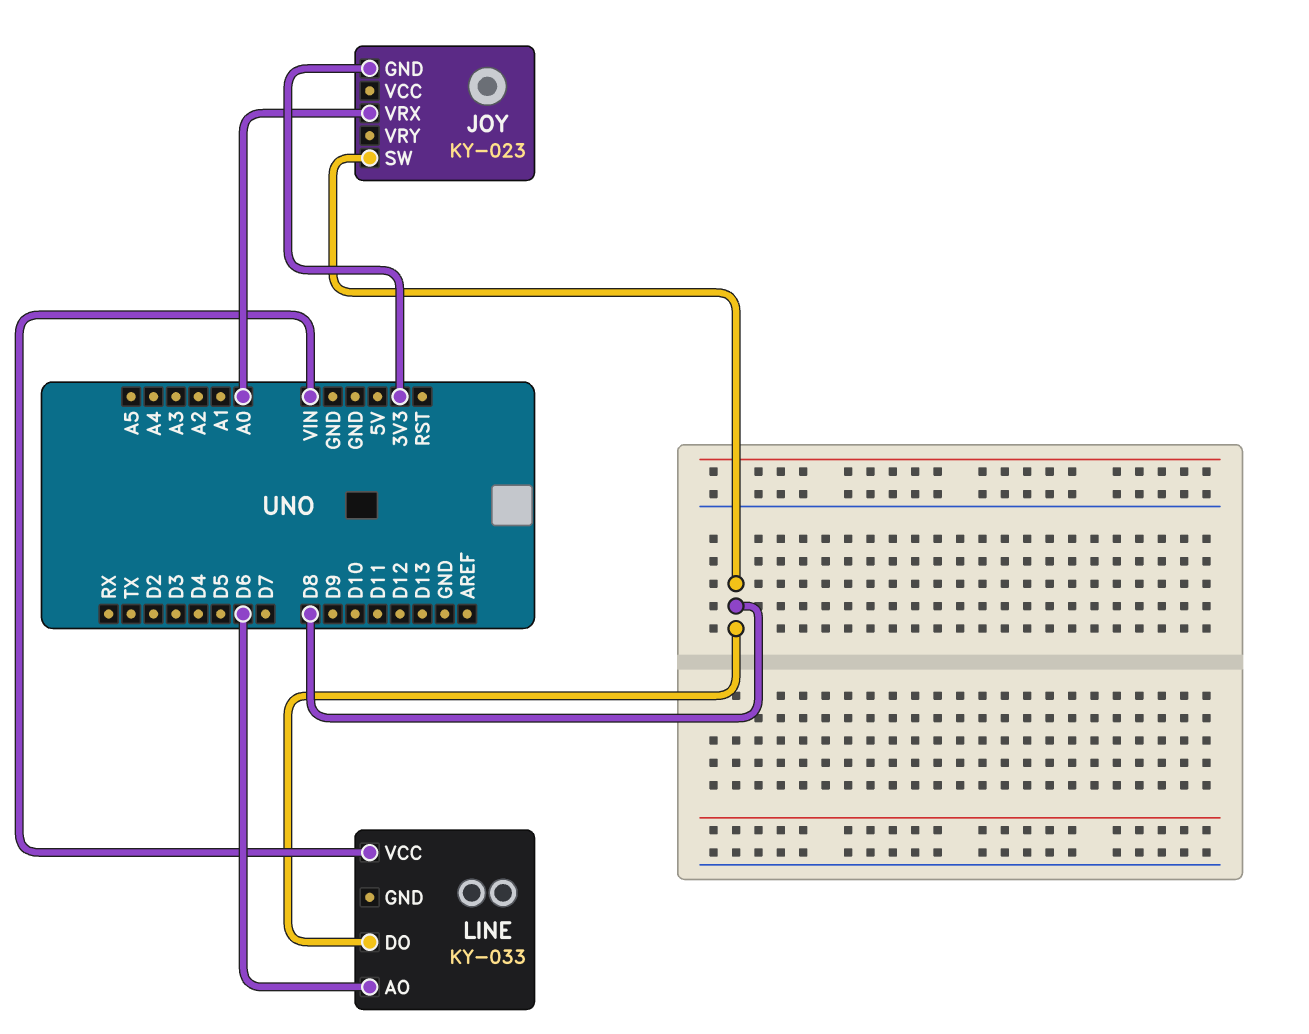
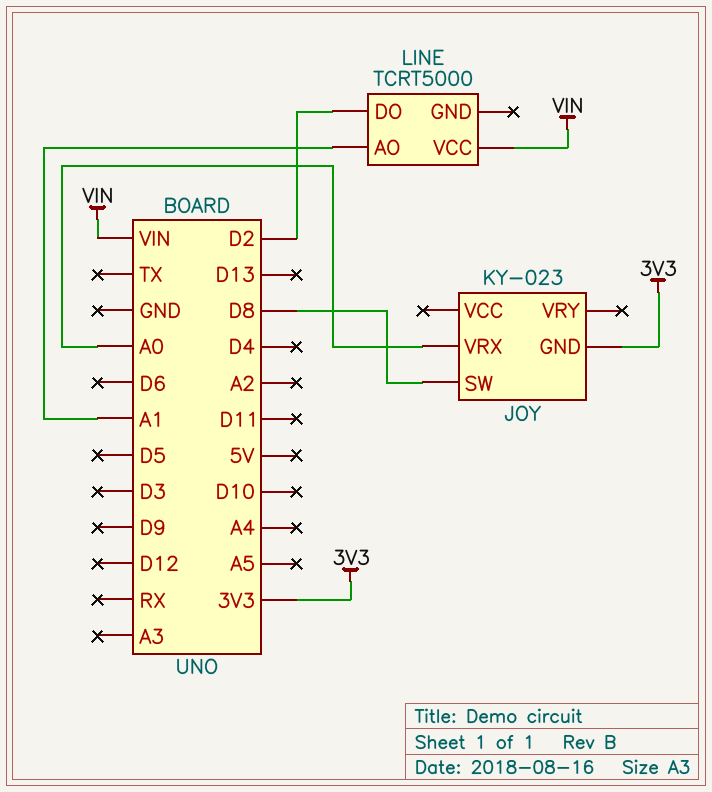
LINE: KY-033 -> TCRT5000
LINE pin AO: D6 -> A1
LINE pin DO: D8 -> D2

